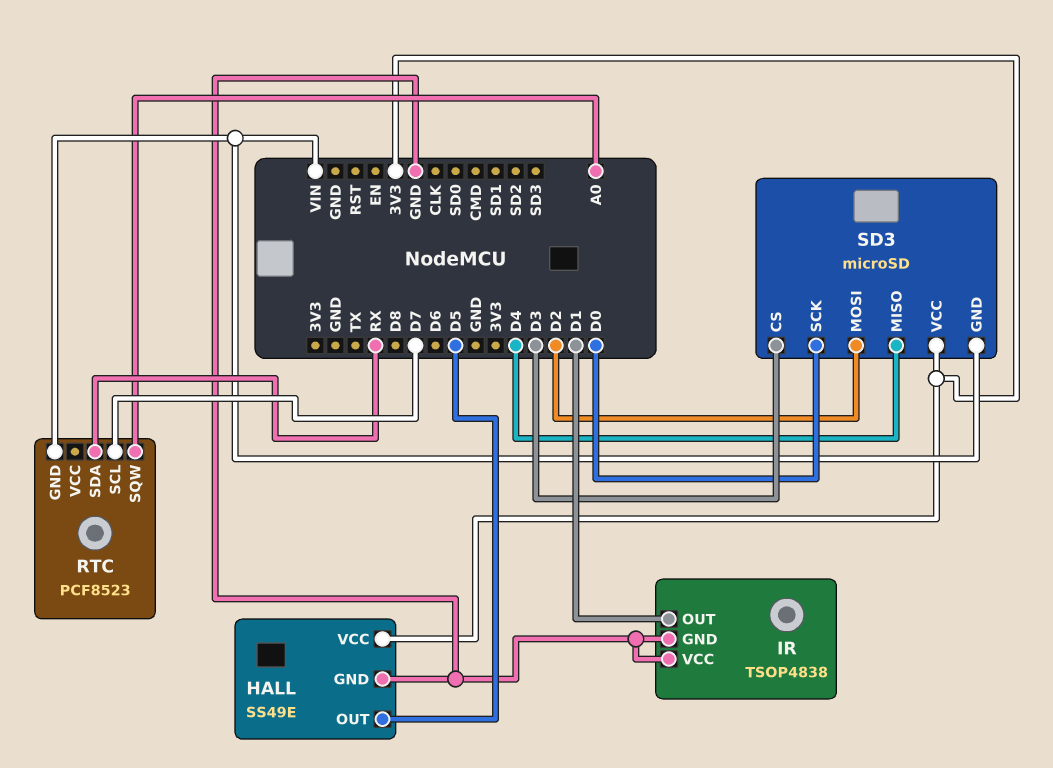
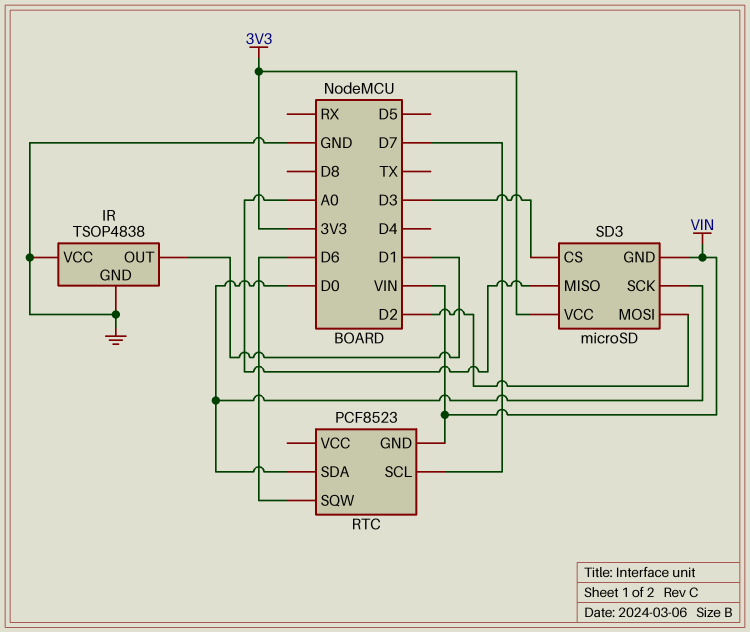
HALL: SS49E -> none
HALL pin GND: GND -> none
HALL pin OUT: D5 -> none
HALL pin VCC: 3V3 -> none
RTC pin SDA: RX -> D0
RTC pin SQW: A0 -> D6
SD3 pin MISO: D4 -> A0

